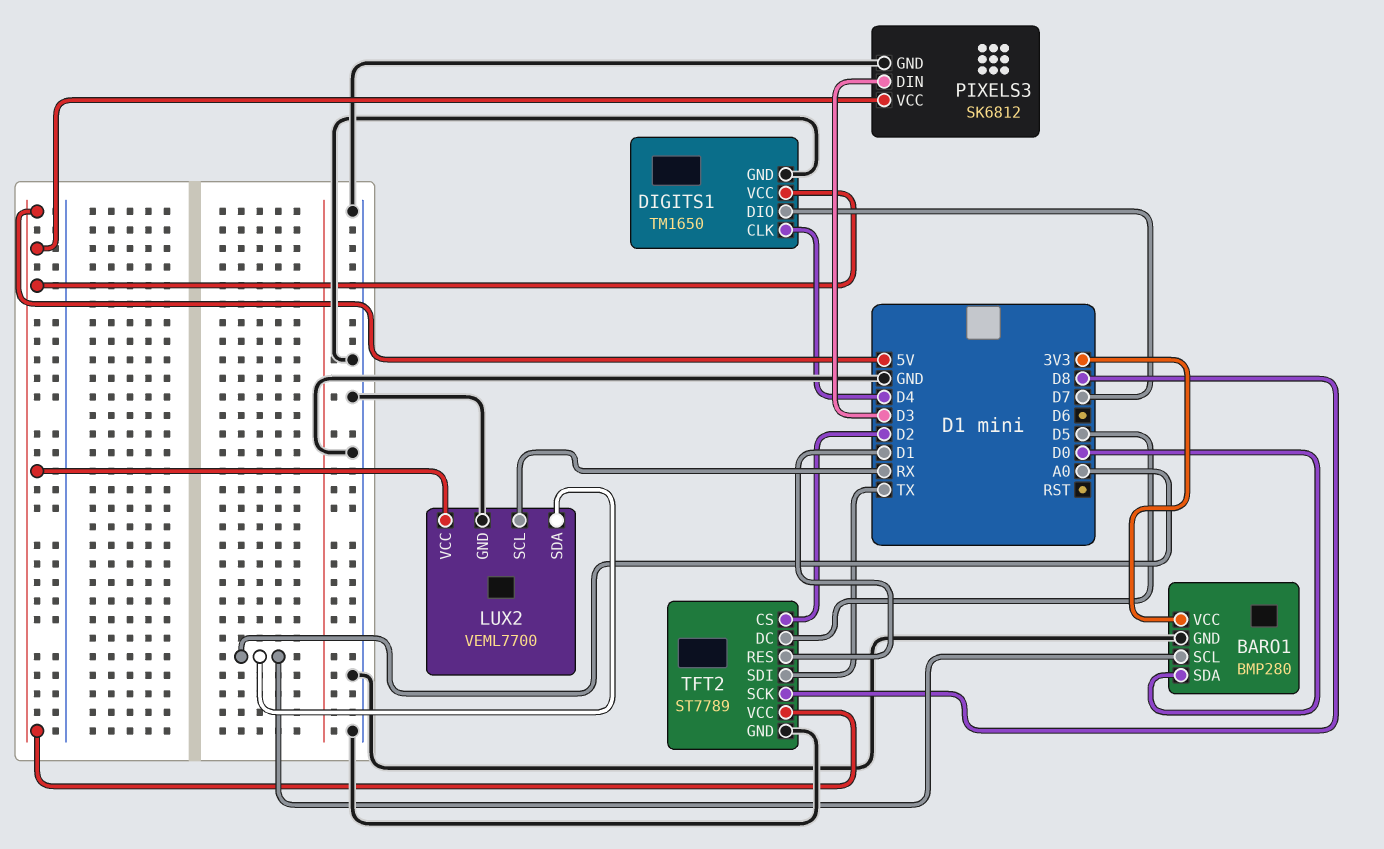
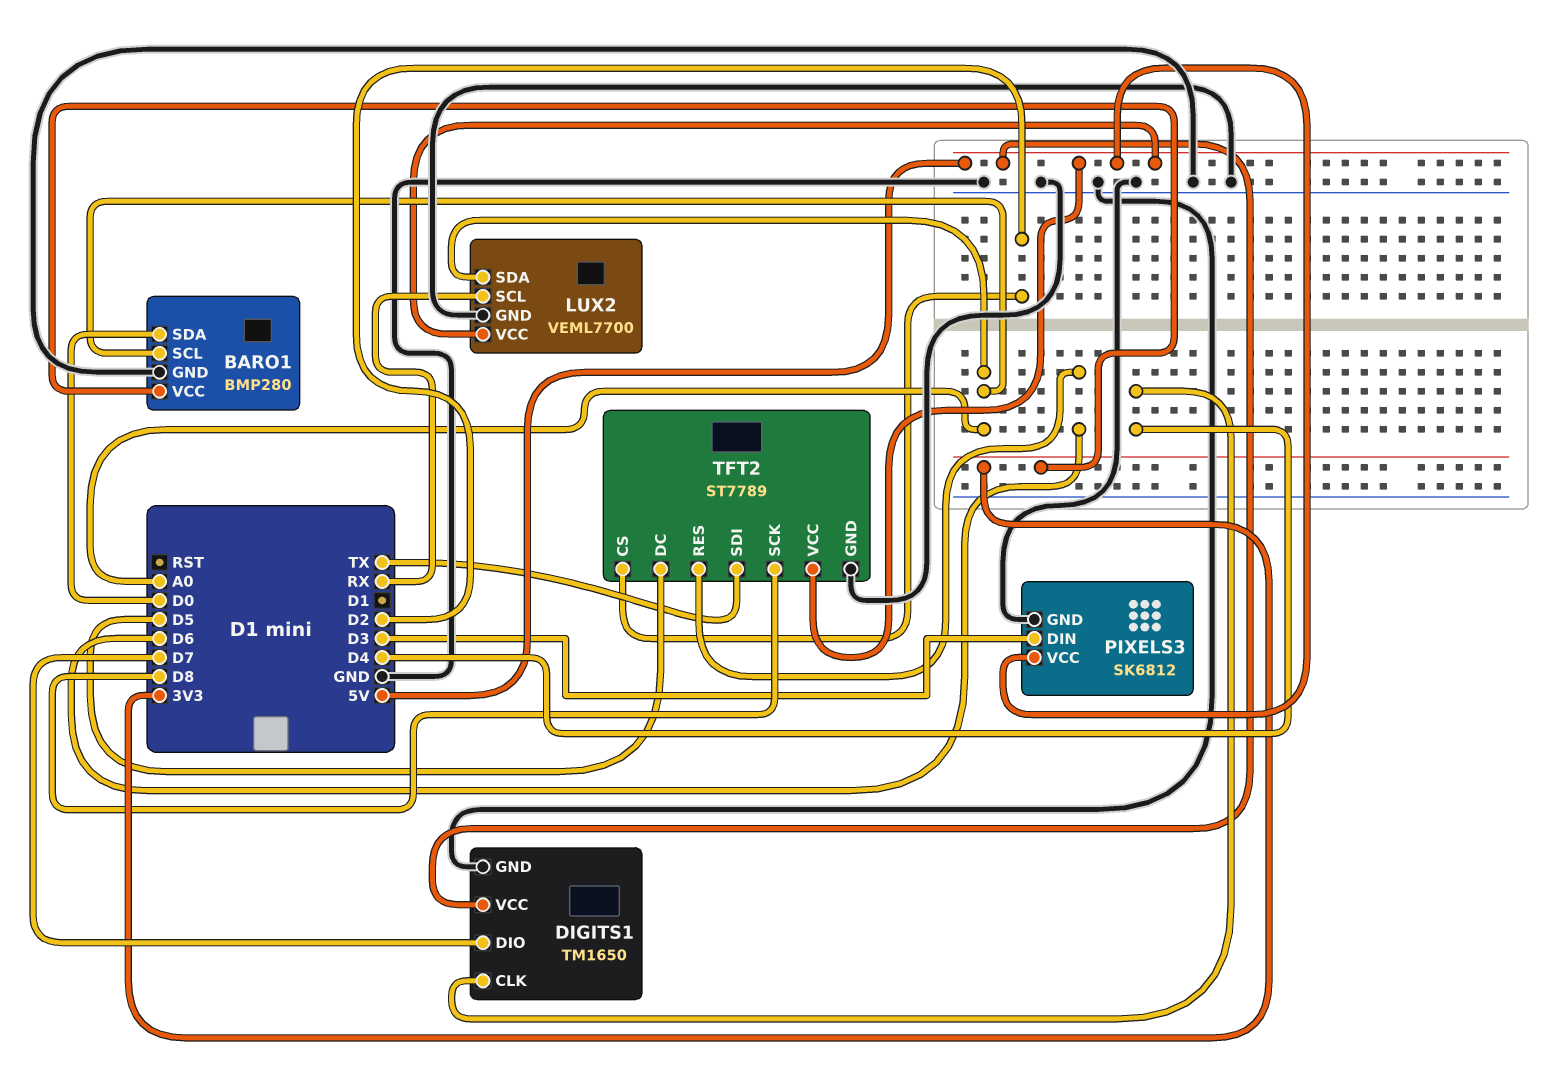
TFT2 pin RES: D1 -> D6

